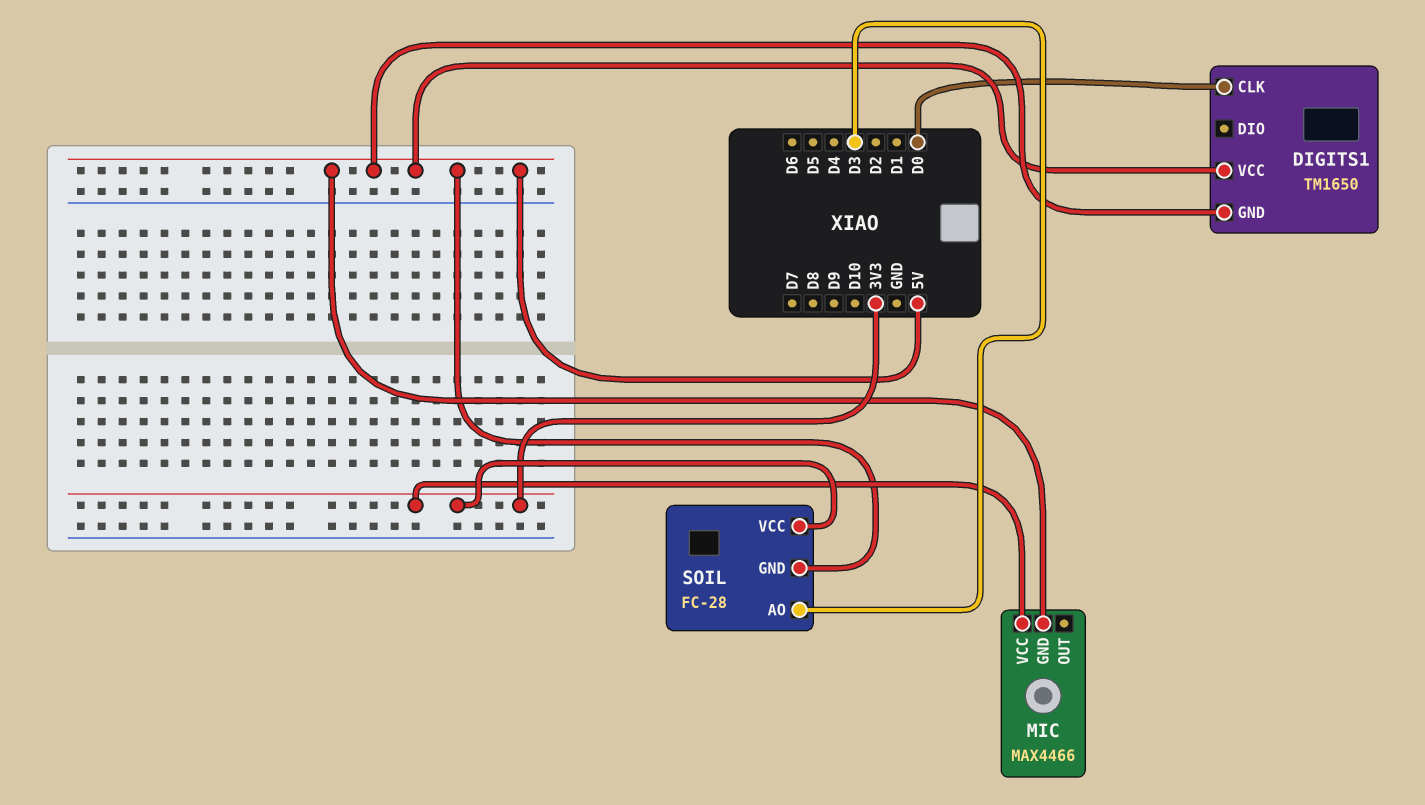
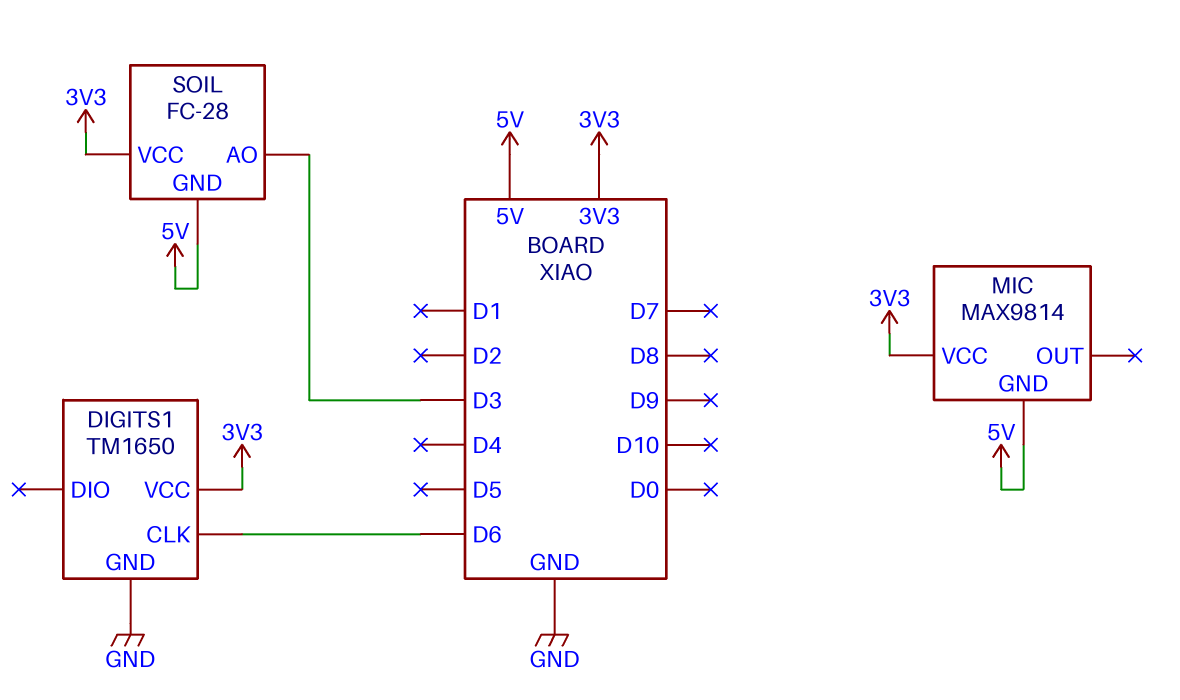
DIGITS1 pin CLK: D0 -> D6
DIGITS1 pin GND: 5V -> GND
DIGITS1 pin VCC: 5V -> 3V3
MIC: MAX4466 -> MAX9814

